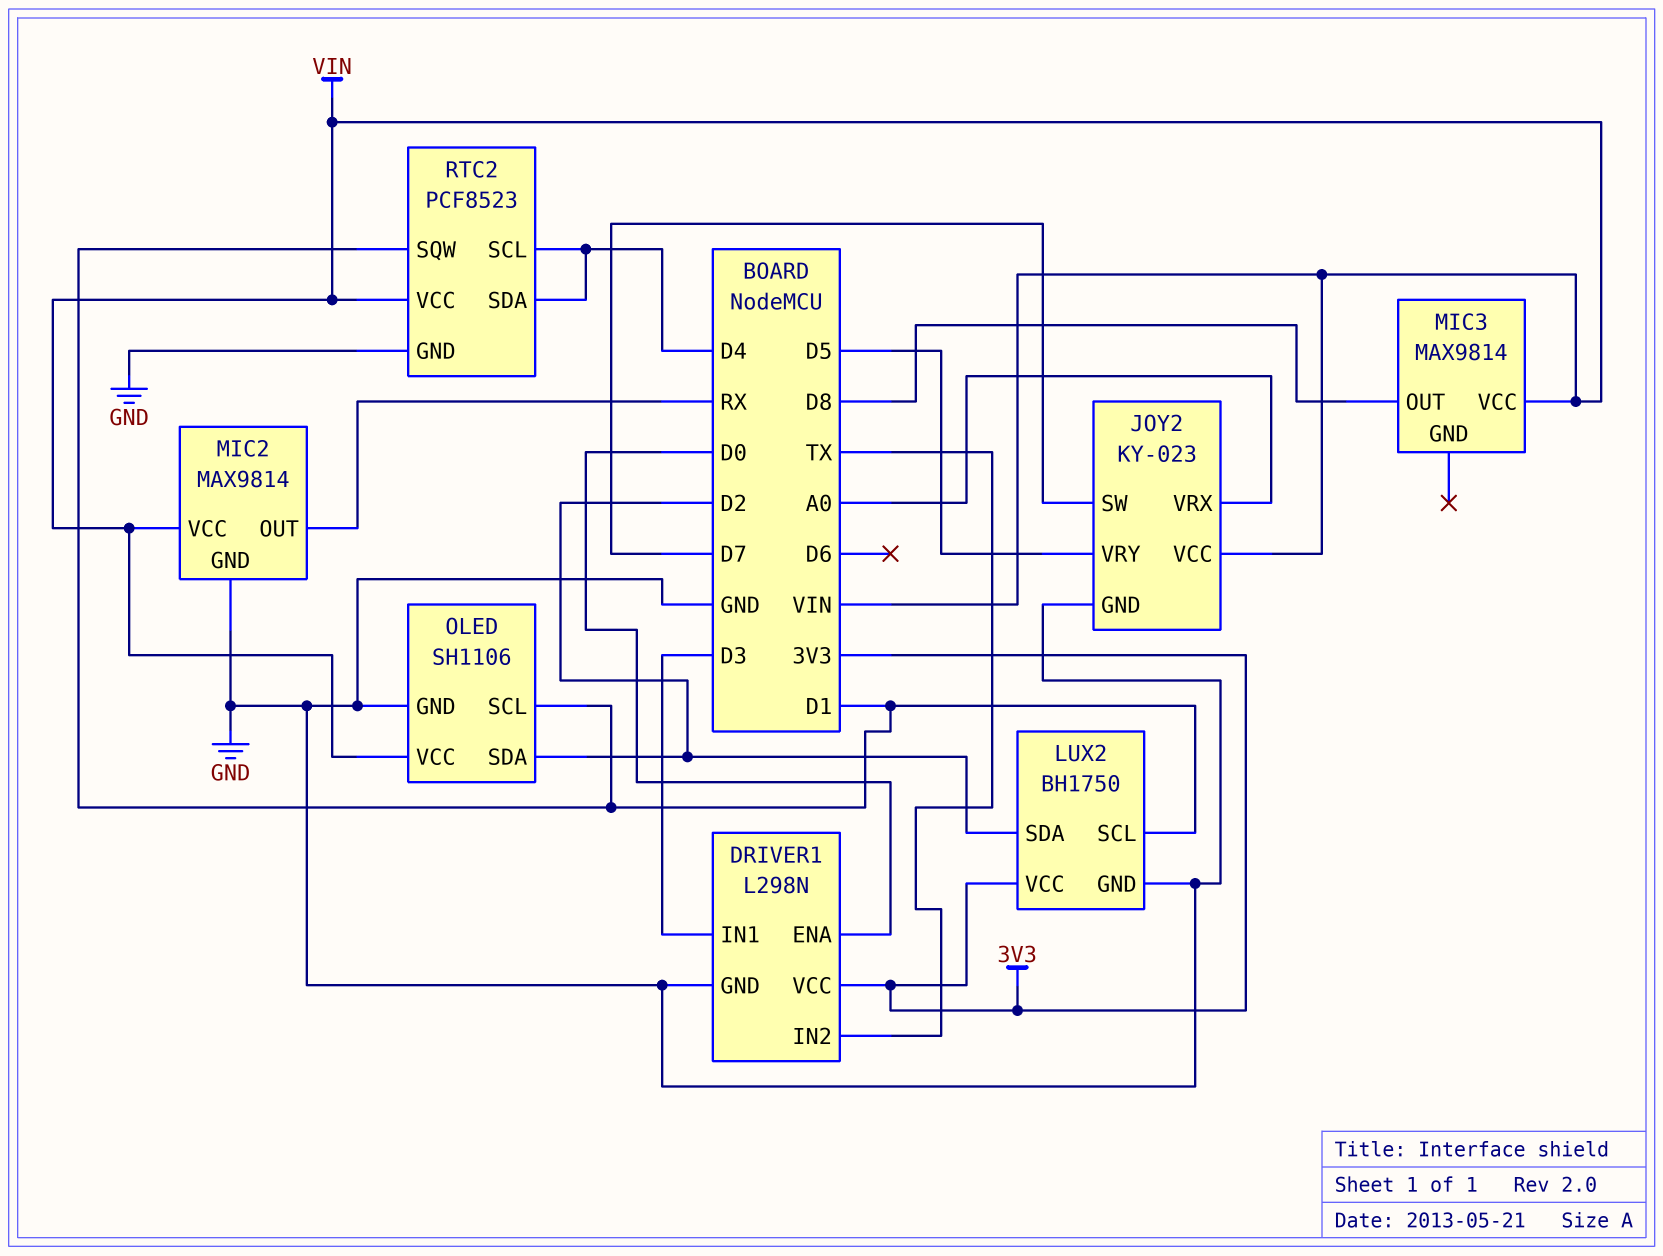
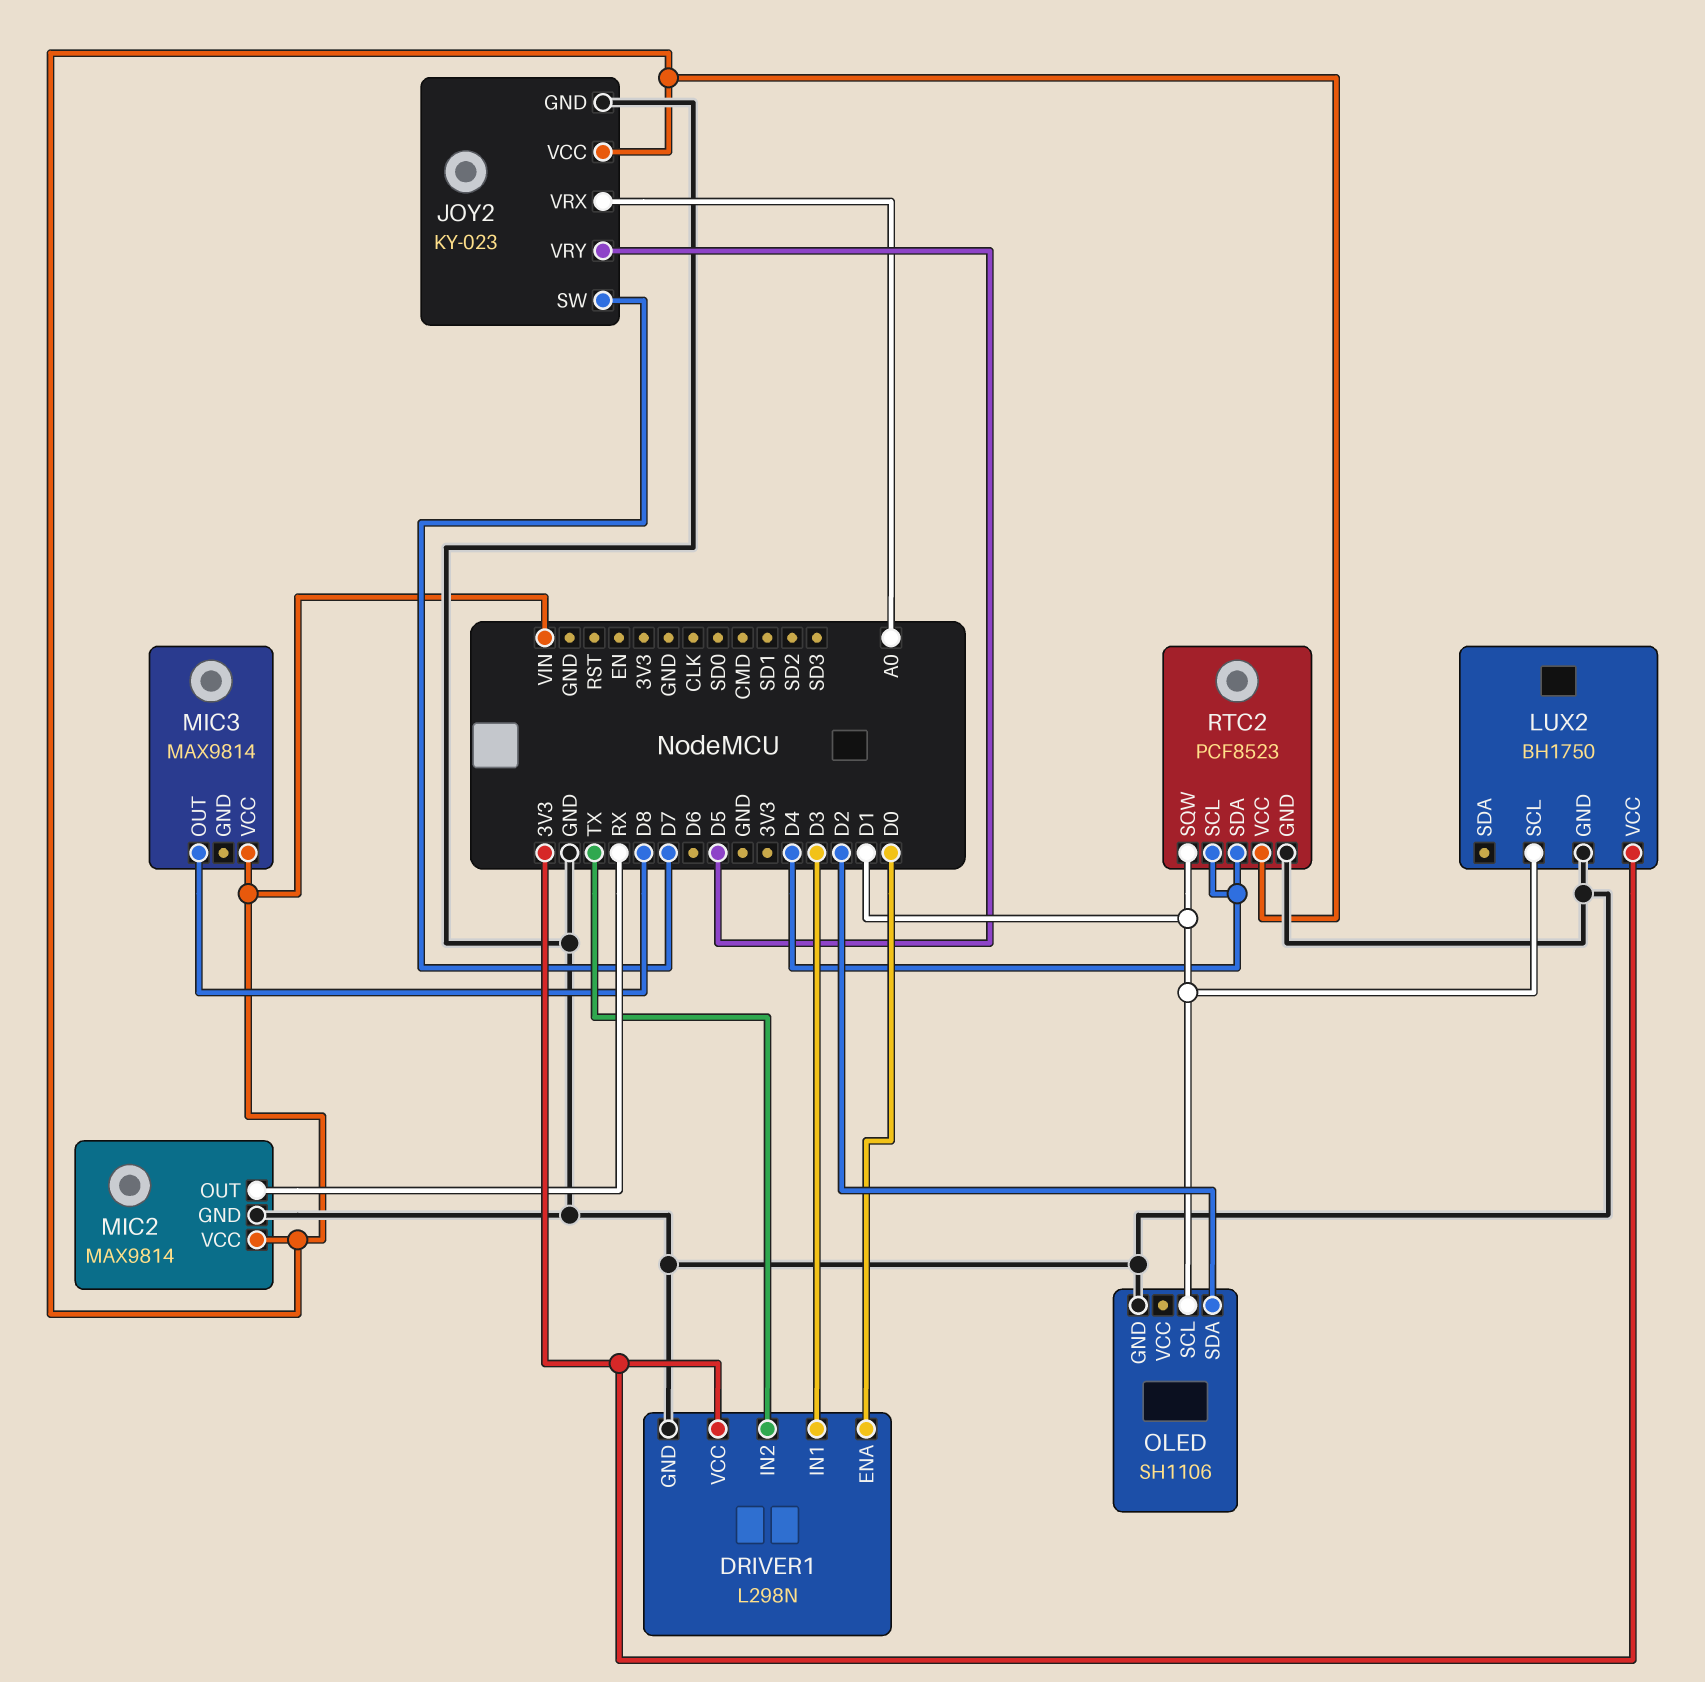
LUX2 pin SDA: D2 -> none
OLED pin VCC: VIN -> none

